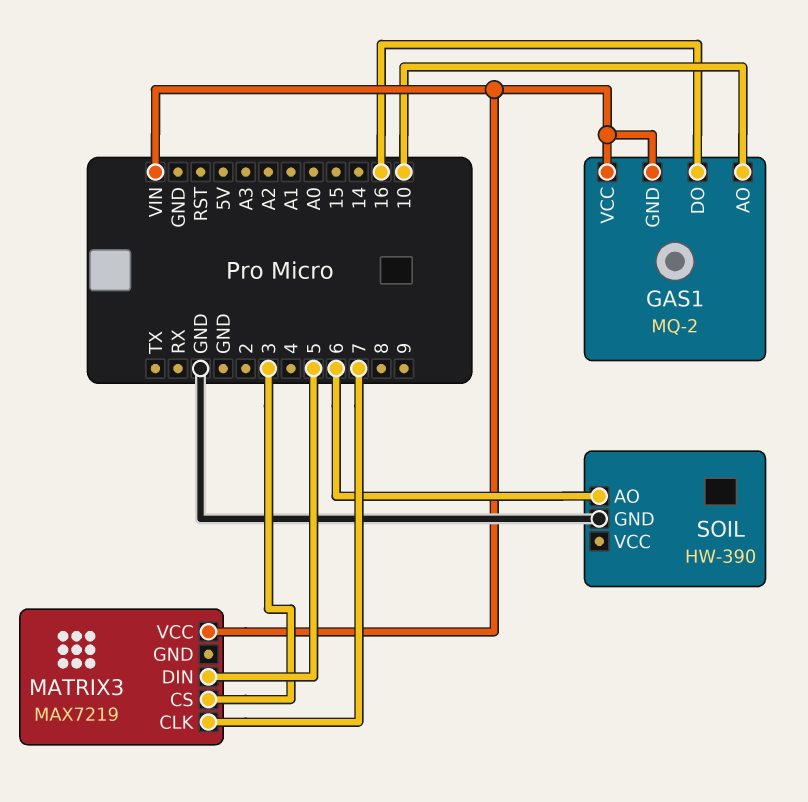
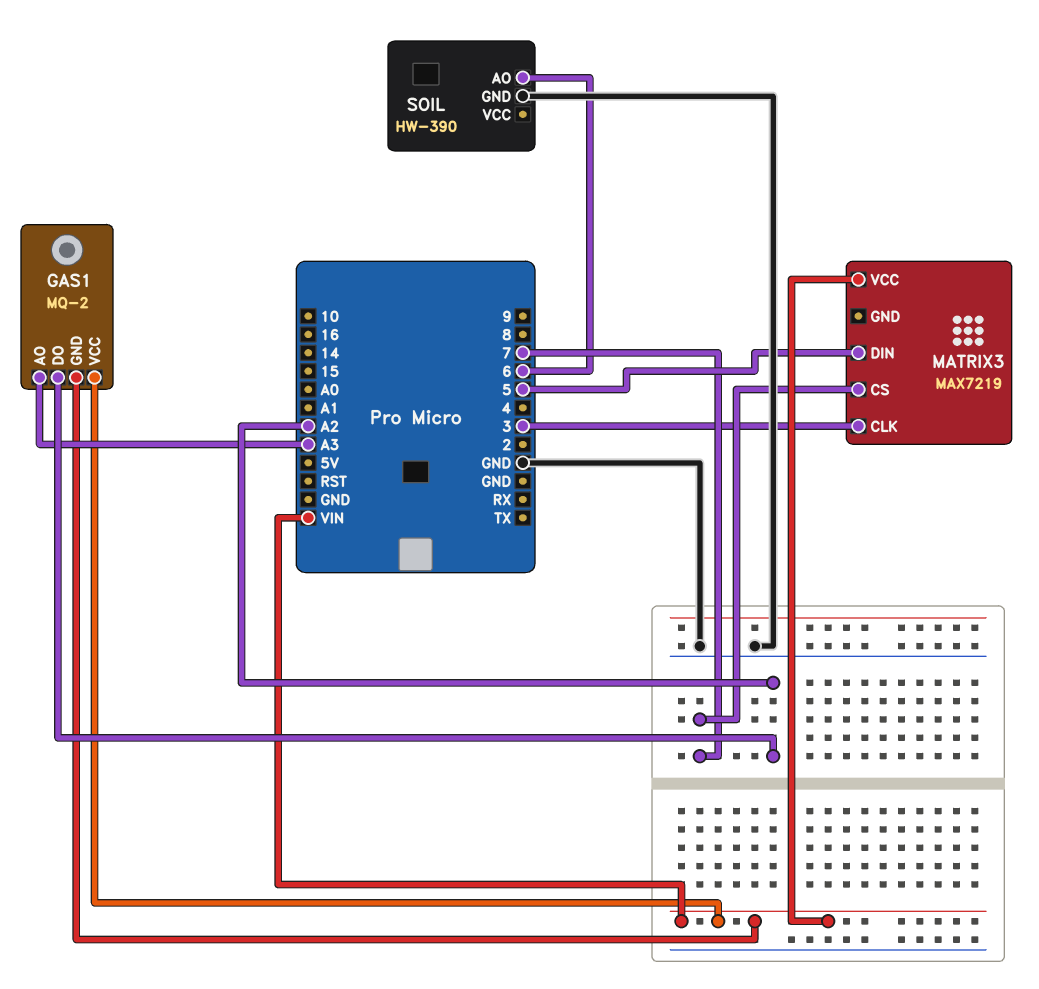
GAS1 pin AO: 10 -> A3
GAS1 pin DO: 16 -> A2
MATRIX3 pin CLK: 7 -> 3
MATRIX3 pin CS: 3 -> 7

